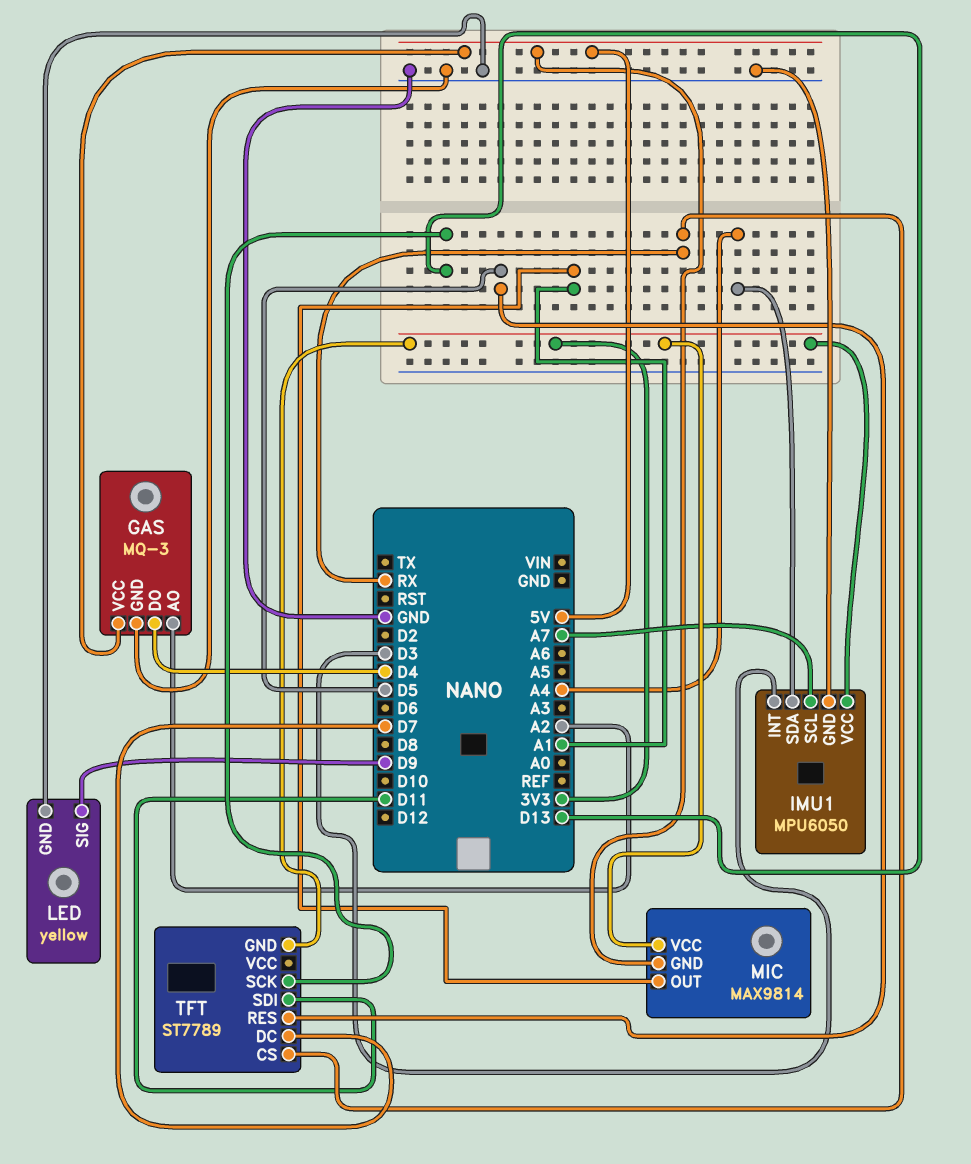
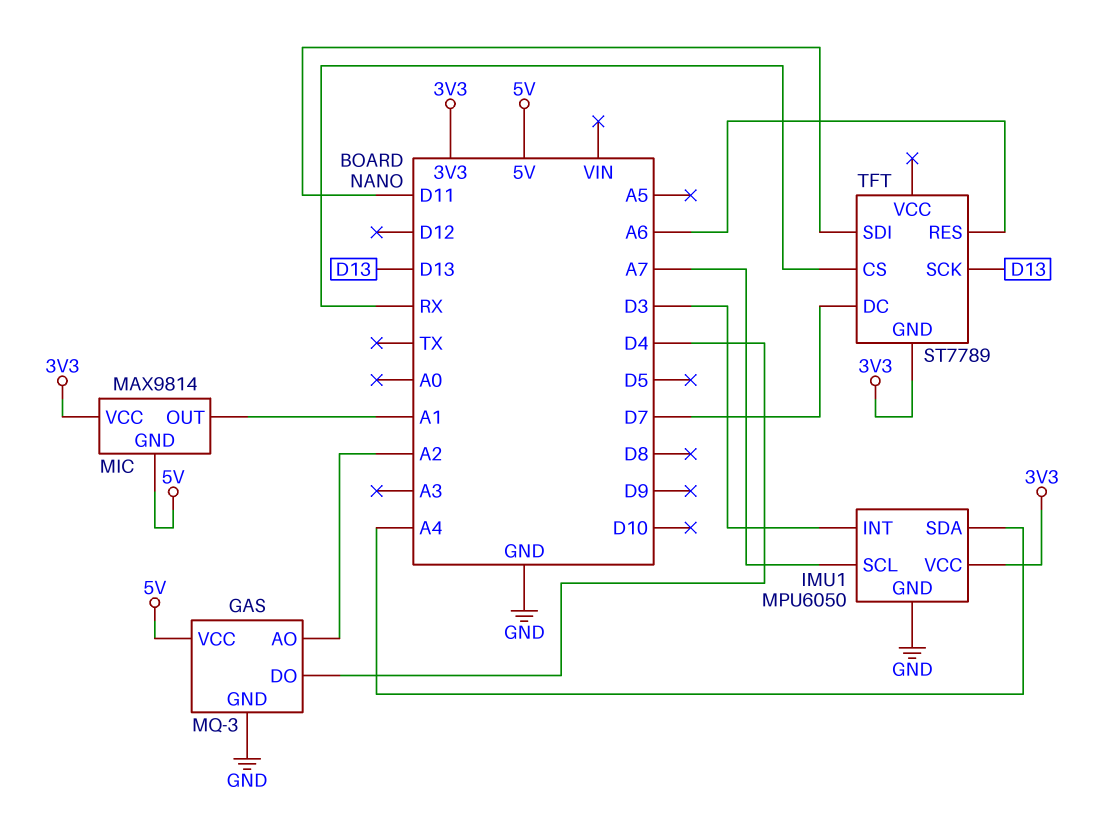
LED: yellow -> none
LED pin GND: GND -> none
LED pin SIG: D9 -> none
TFT pin RES: D5 -> A6

